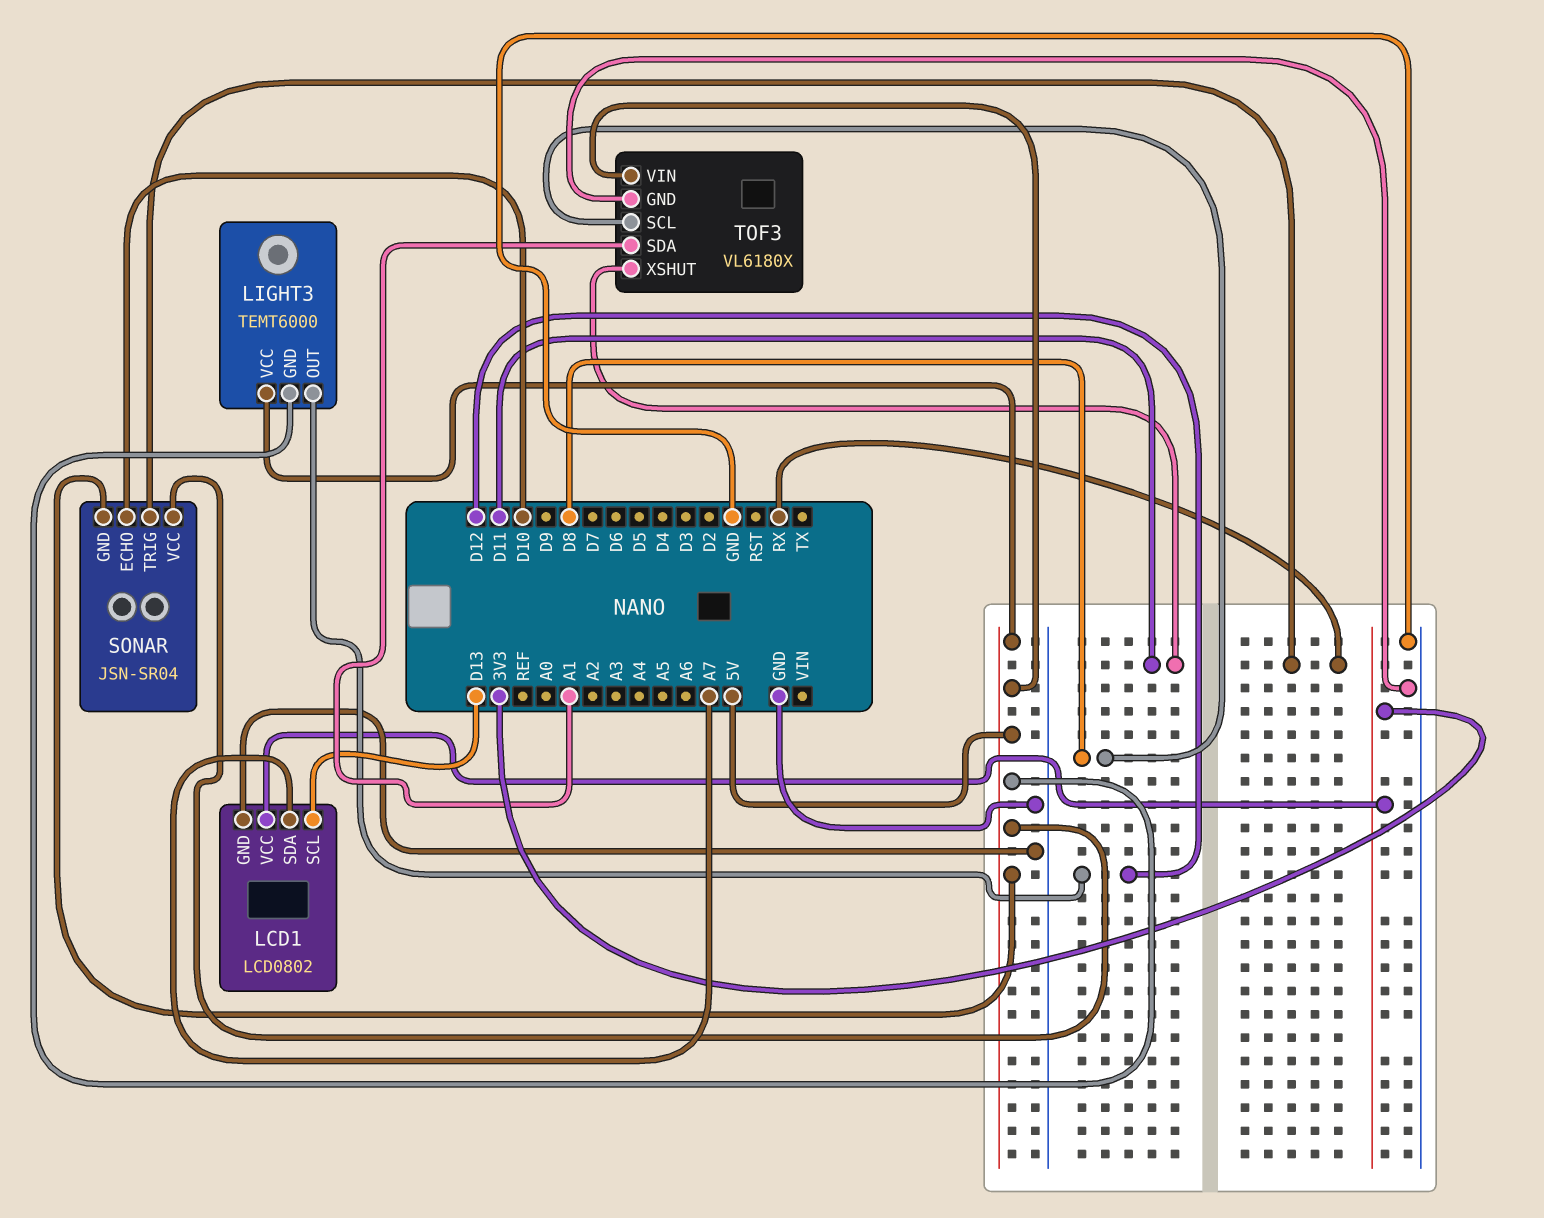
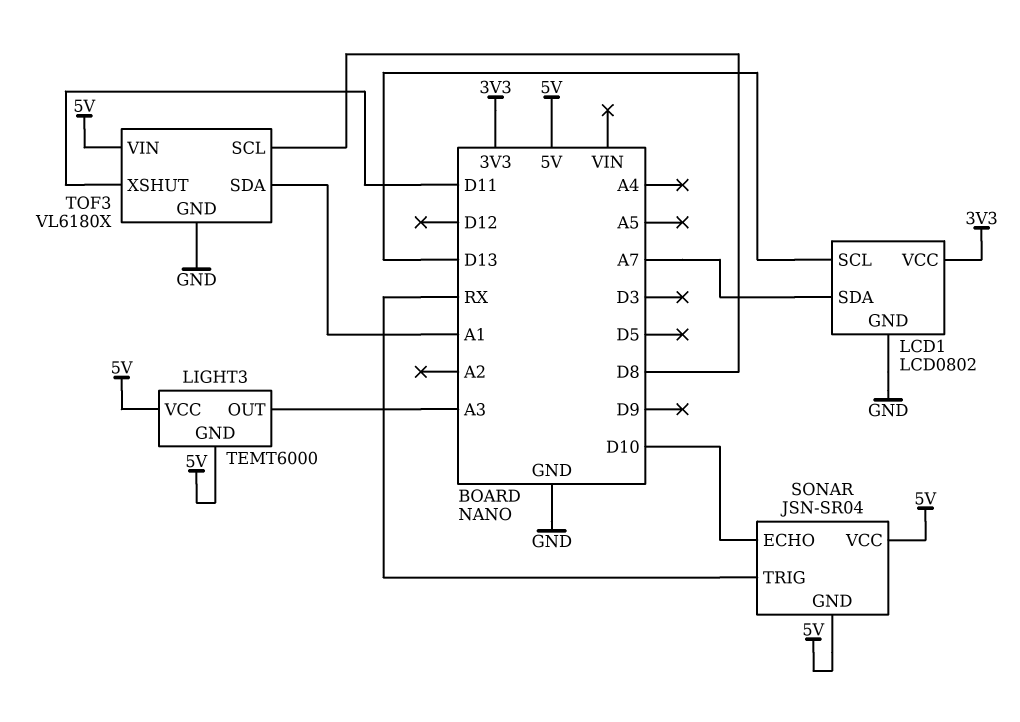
LIGHT3 pin OUT: D12 -> A3

